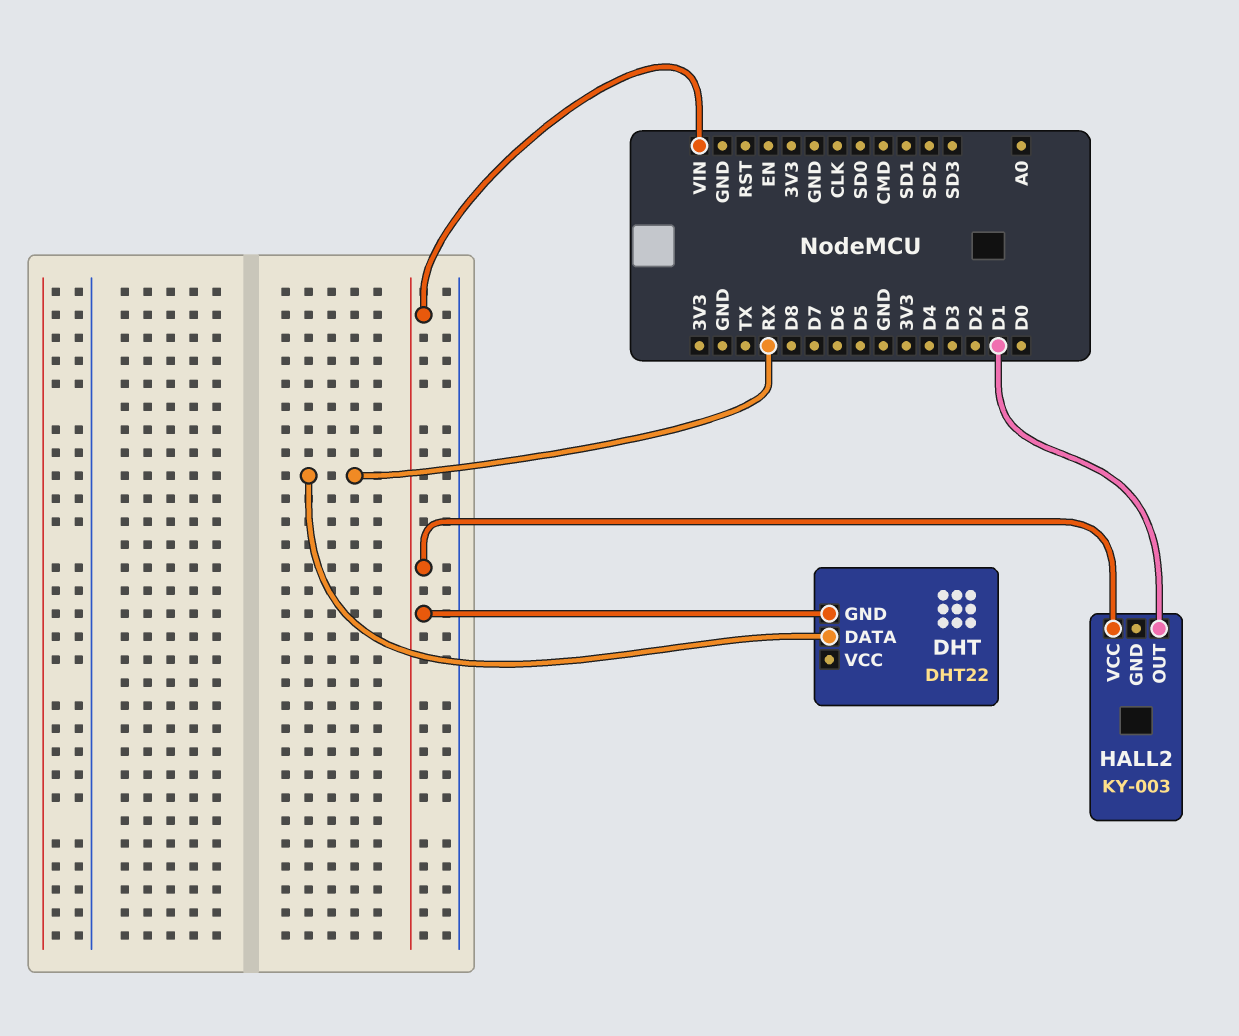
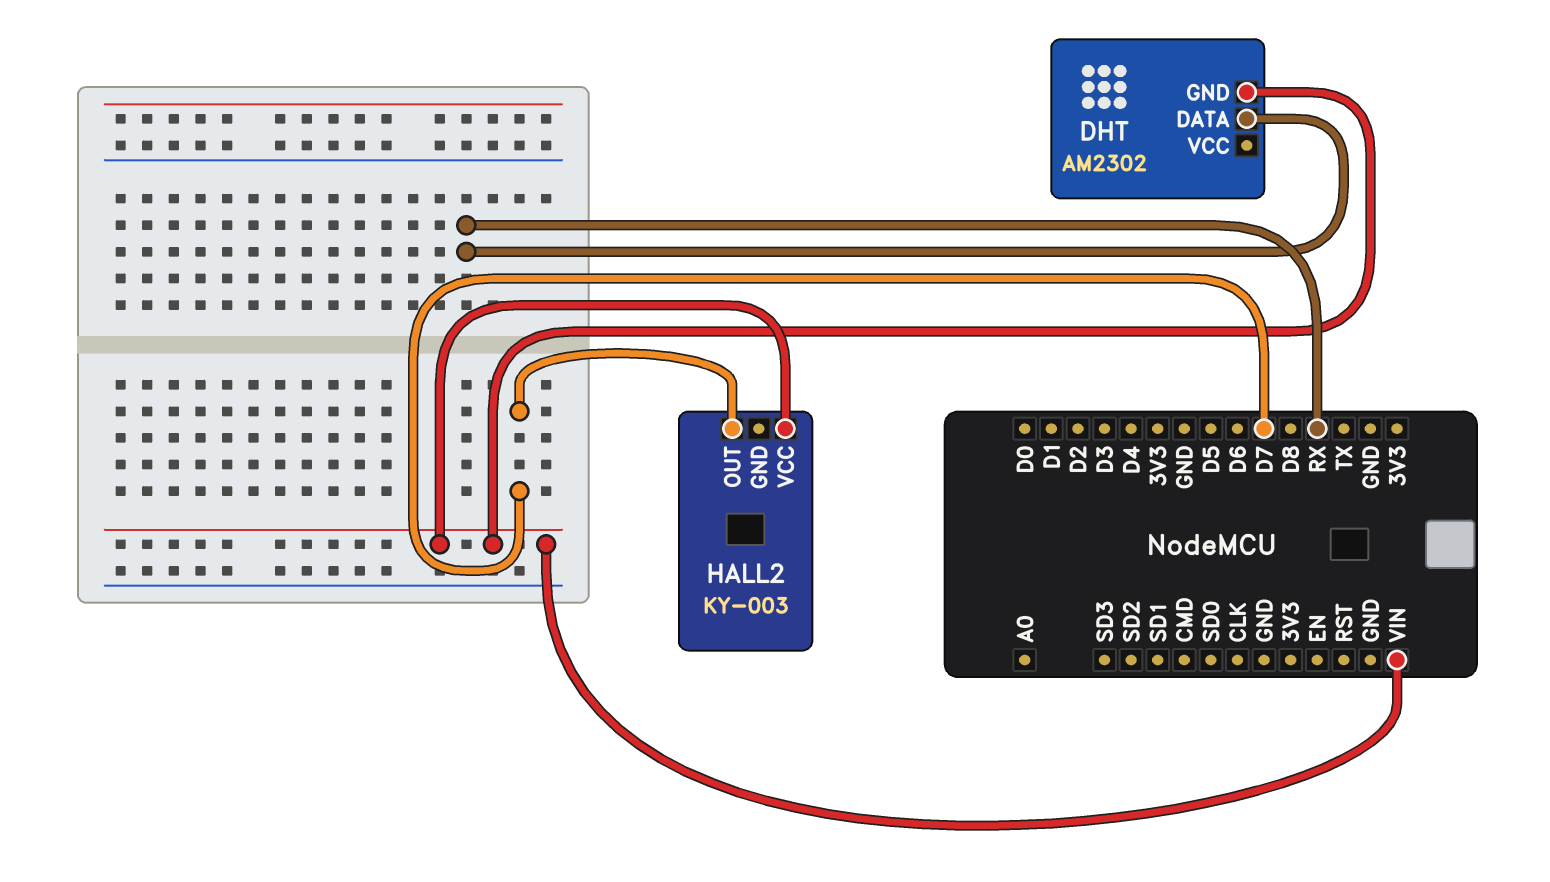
DHT: DHT22 -> AM2302
HALL2 pin OUT: D1 -> D7

